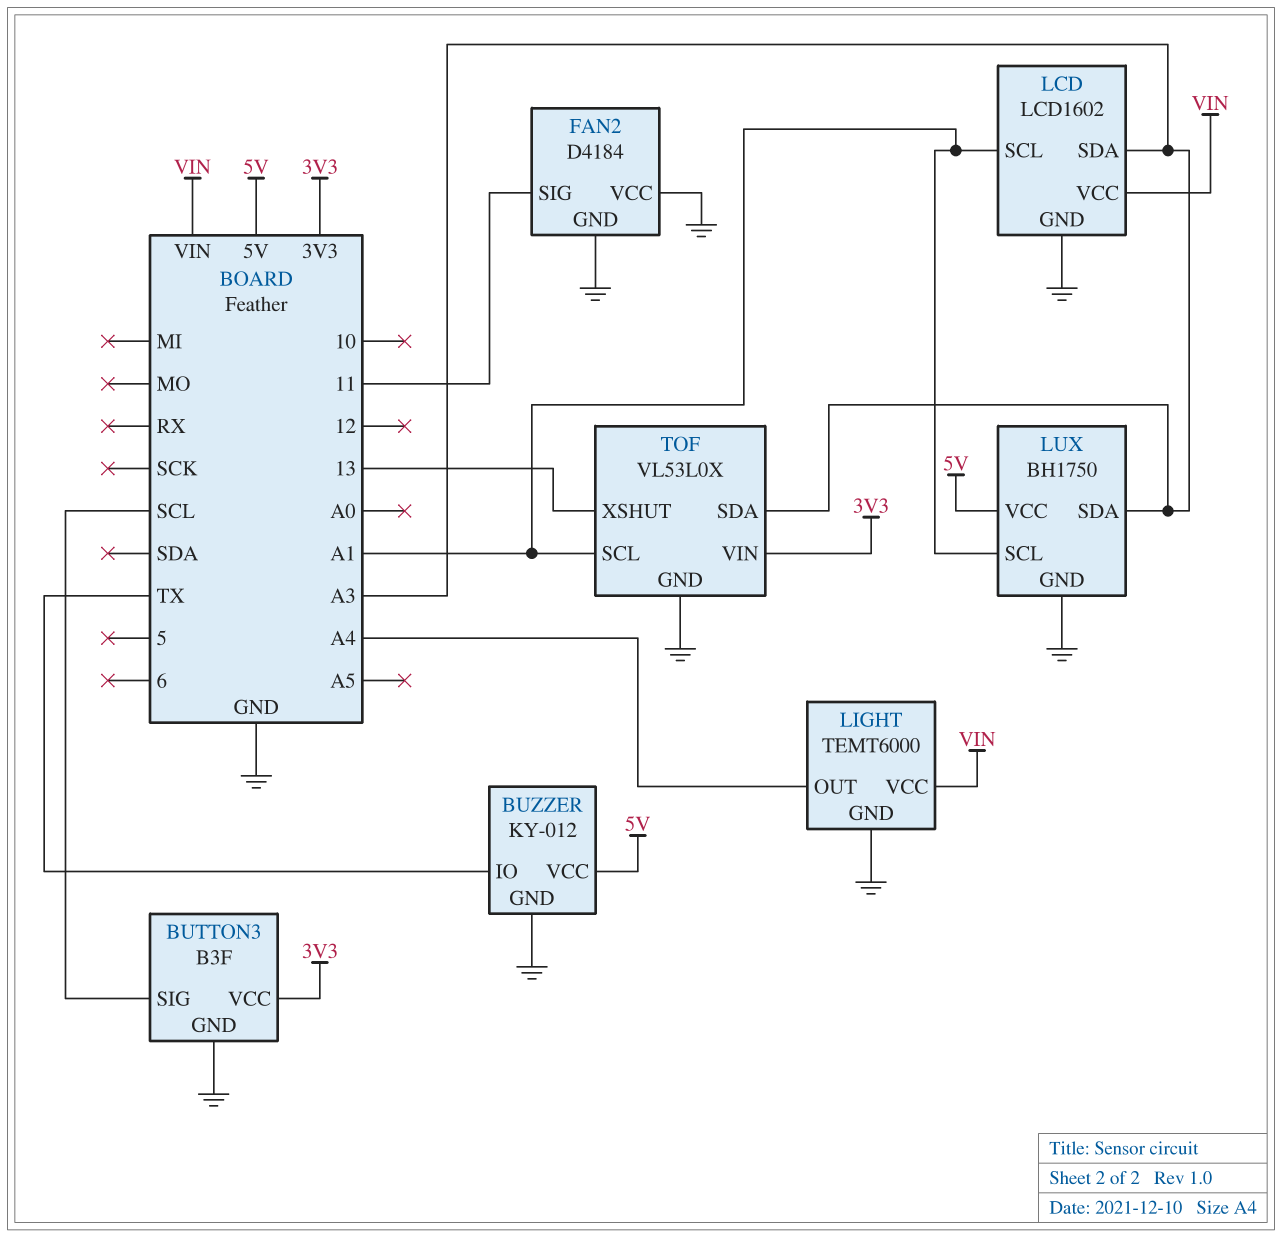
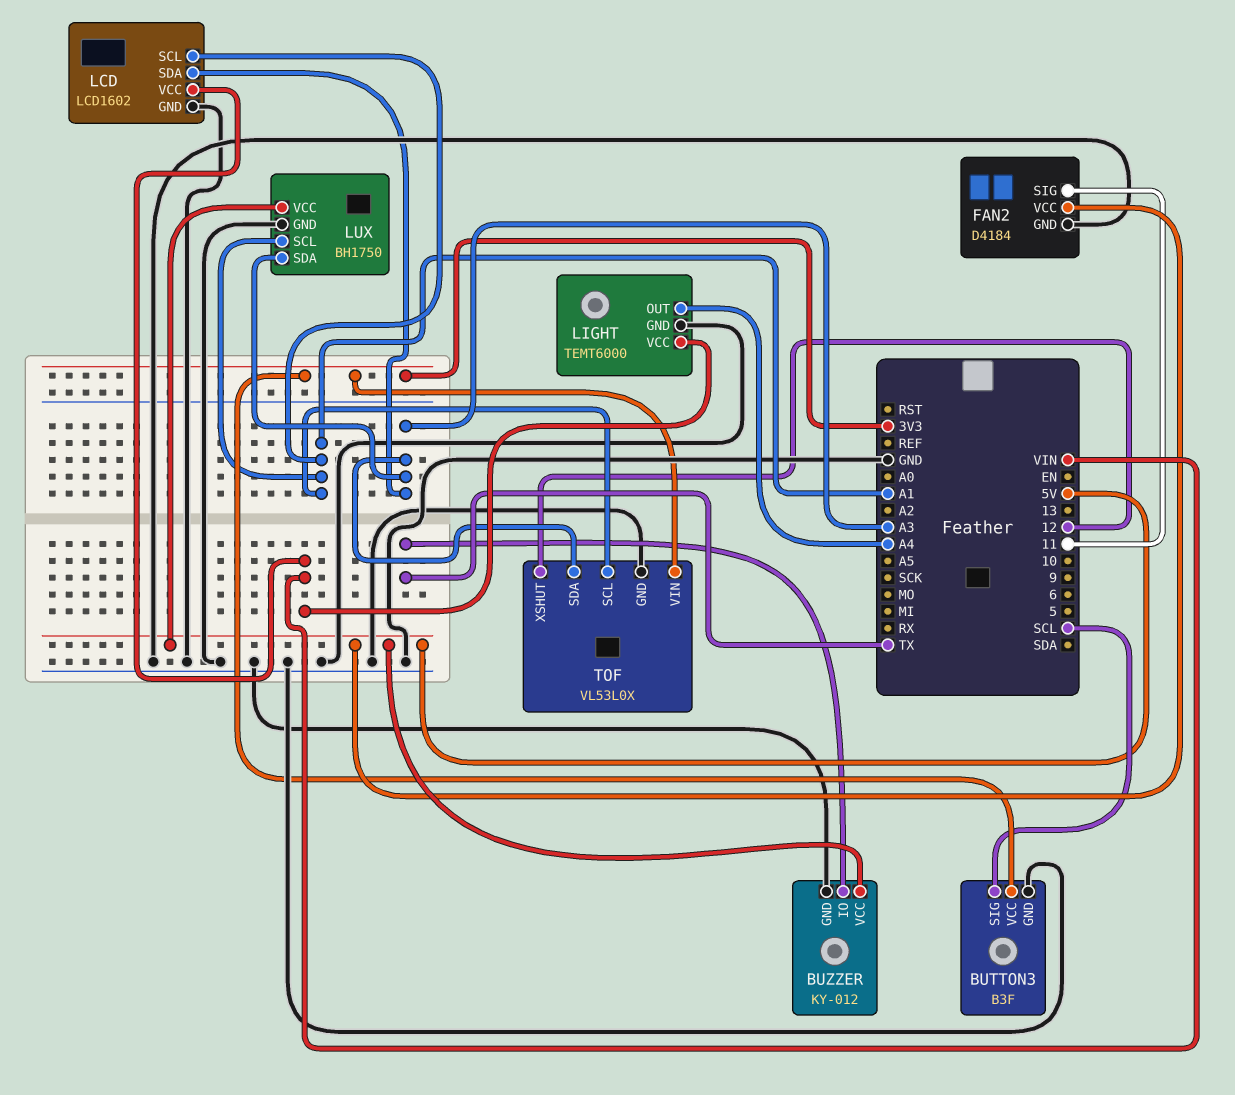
FAN2 pin VCC: GND -> 5V
TOF pin XSHUT: 13 -> 12

